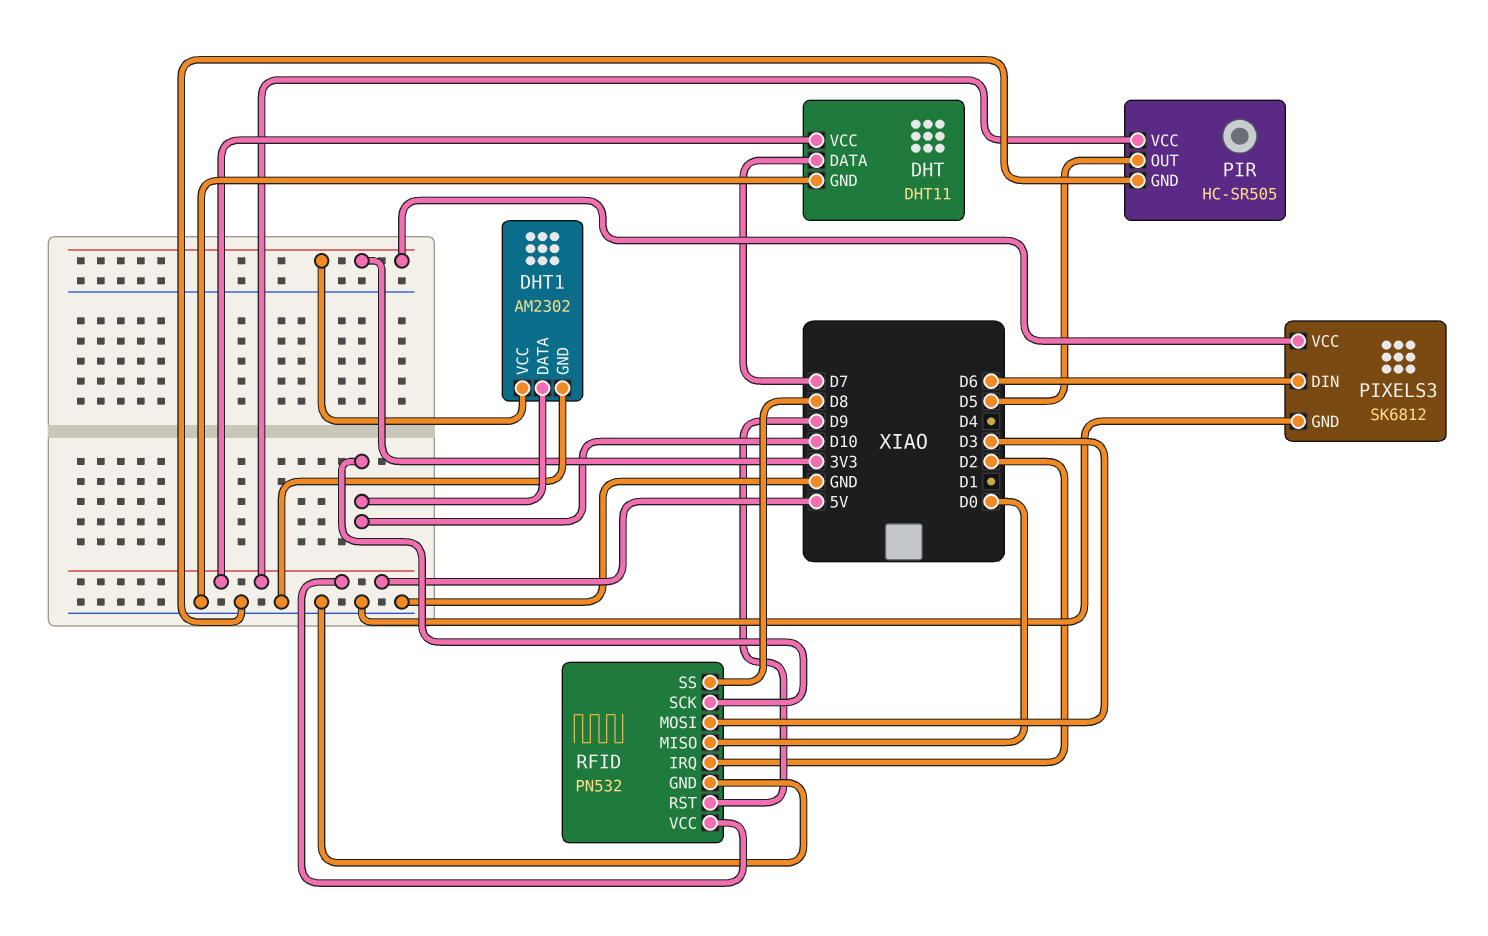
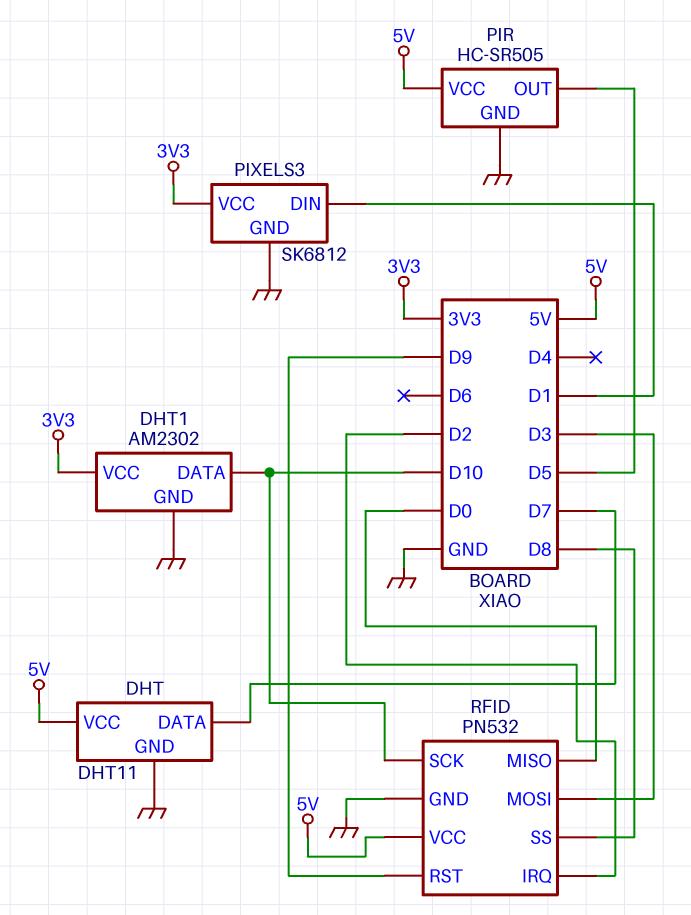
PIXELS3 pin DIN: D6 -> D1

